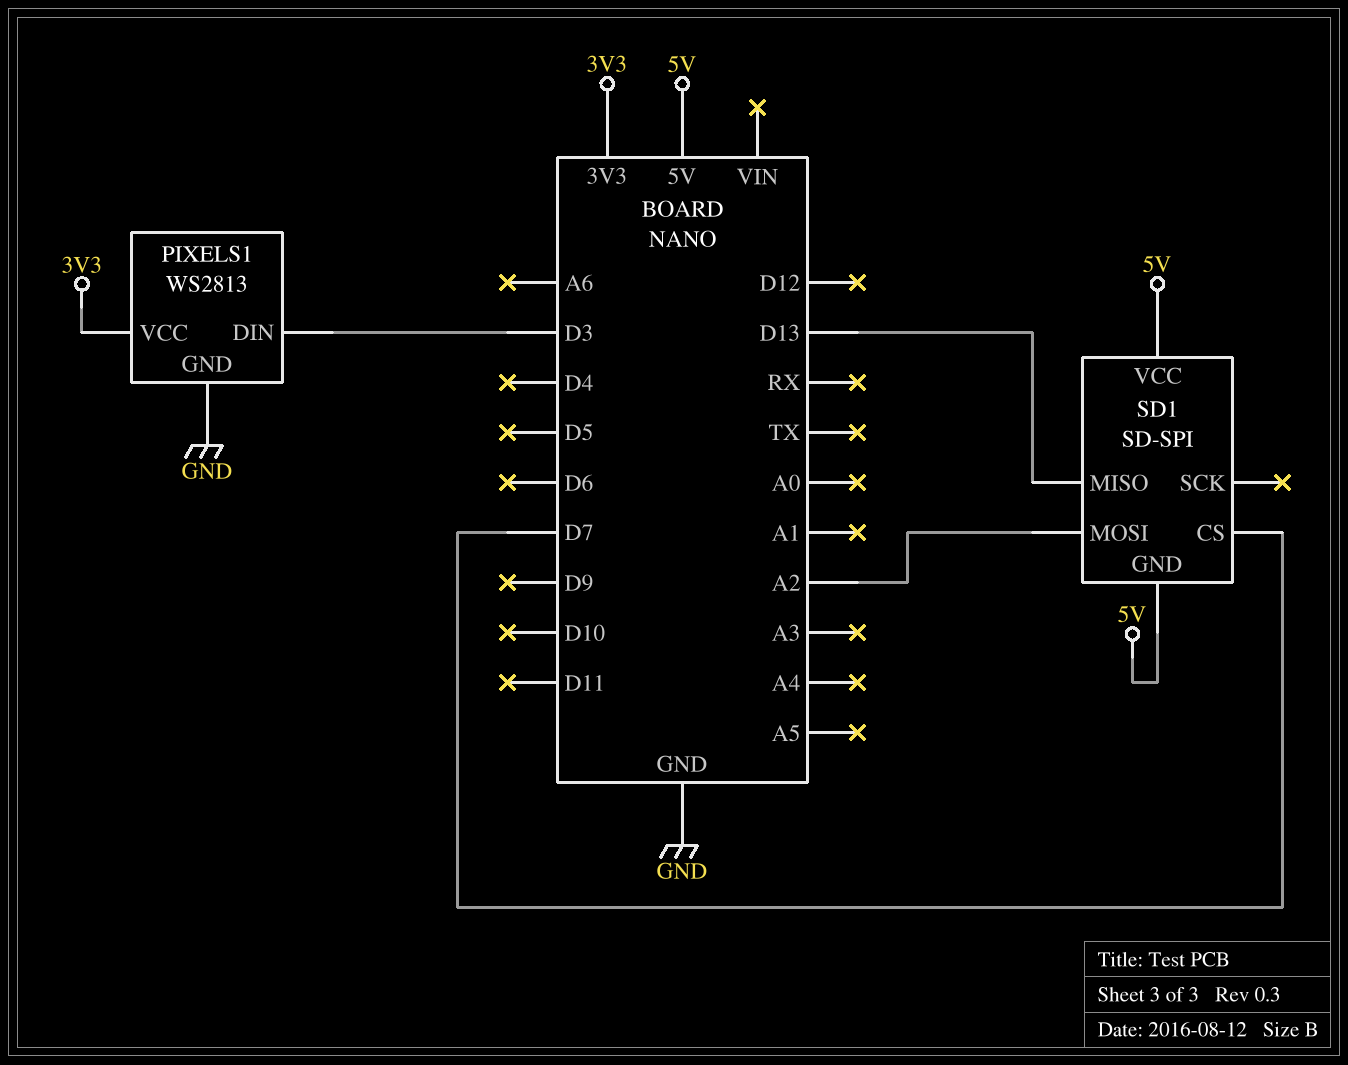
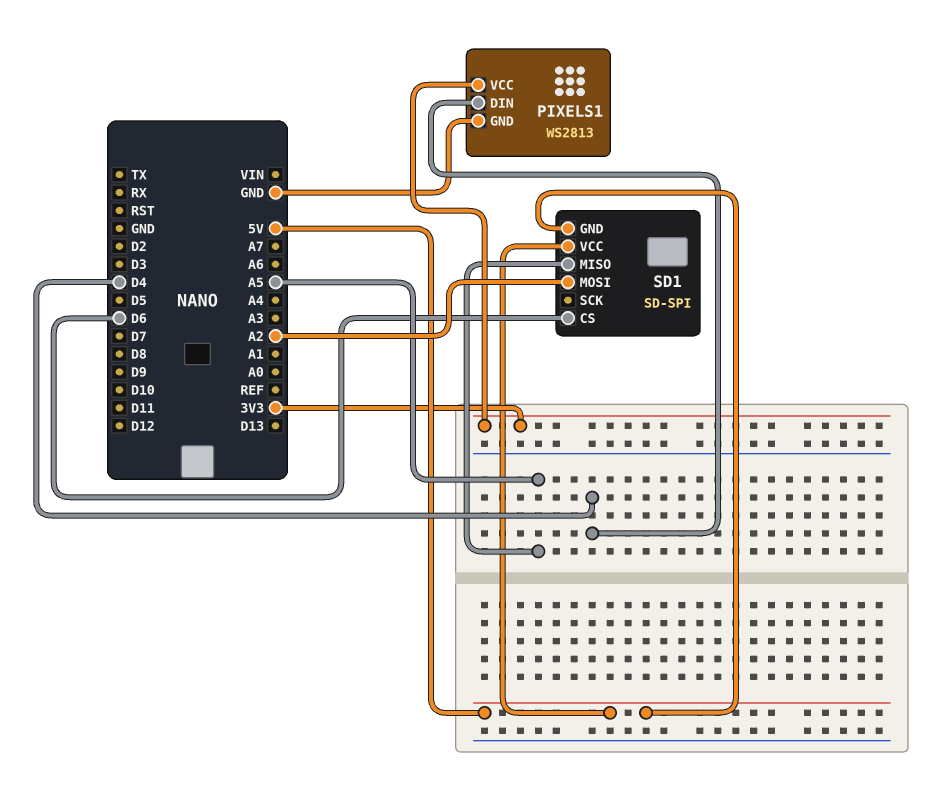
PIXELS1 pin DIN: D3 -> D4
SD1 pin CS: D7 -> D6
SD1 pin MISO: D13 -> A5

